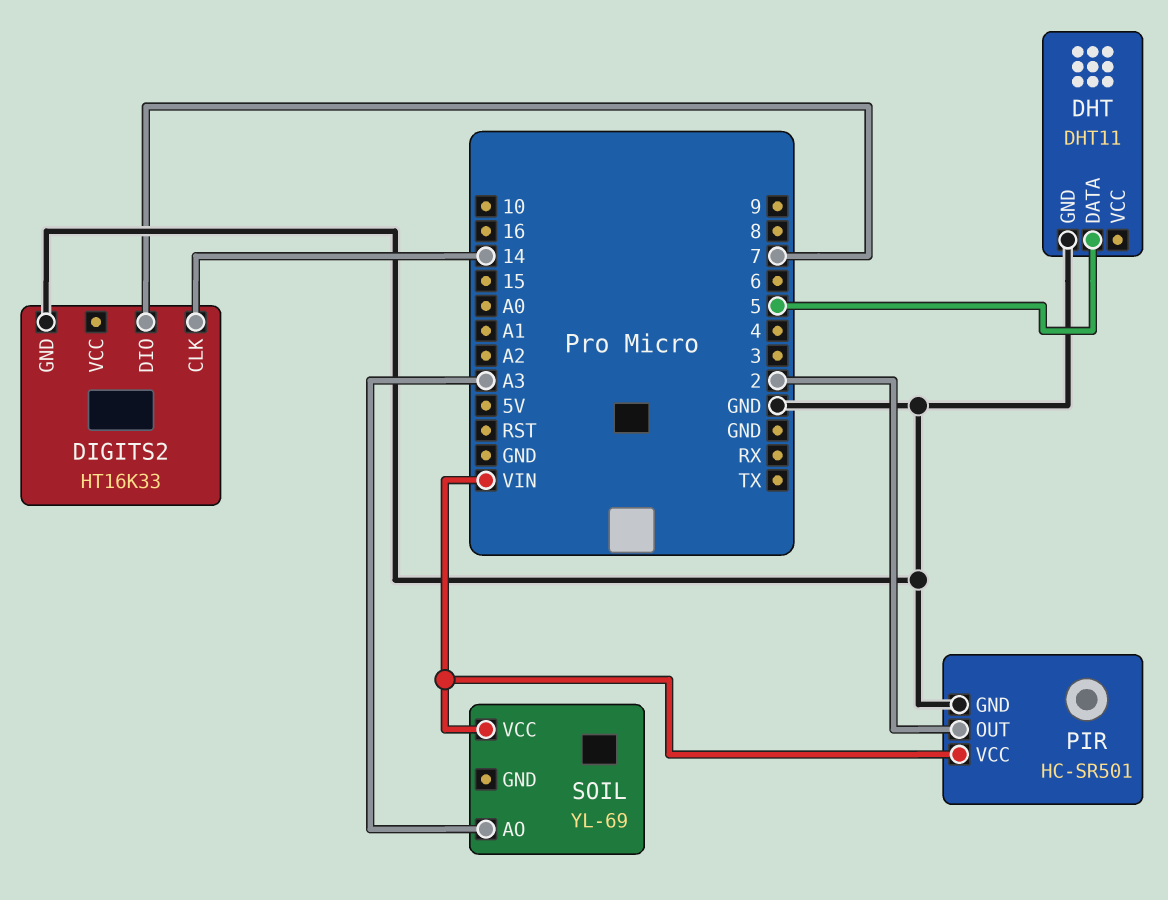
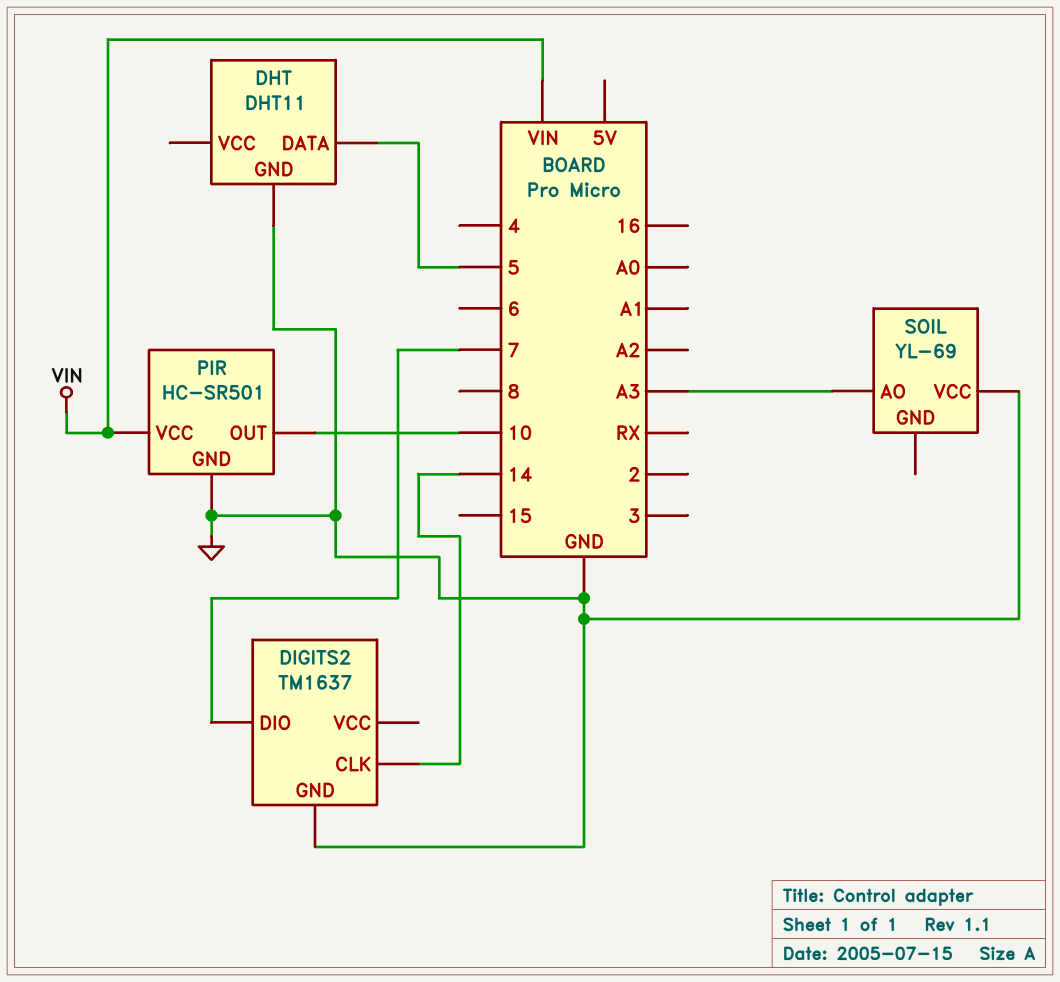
DIGITS2: HT16K33 -> TM1637
PIR pin OUT: 2 -> 10
SOIL pin VCC: VIN -> GND

